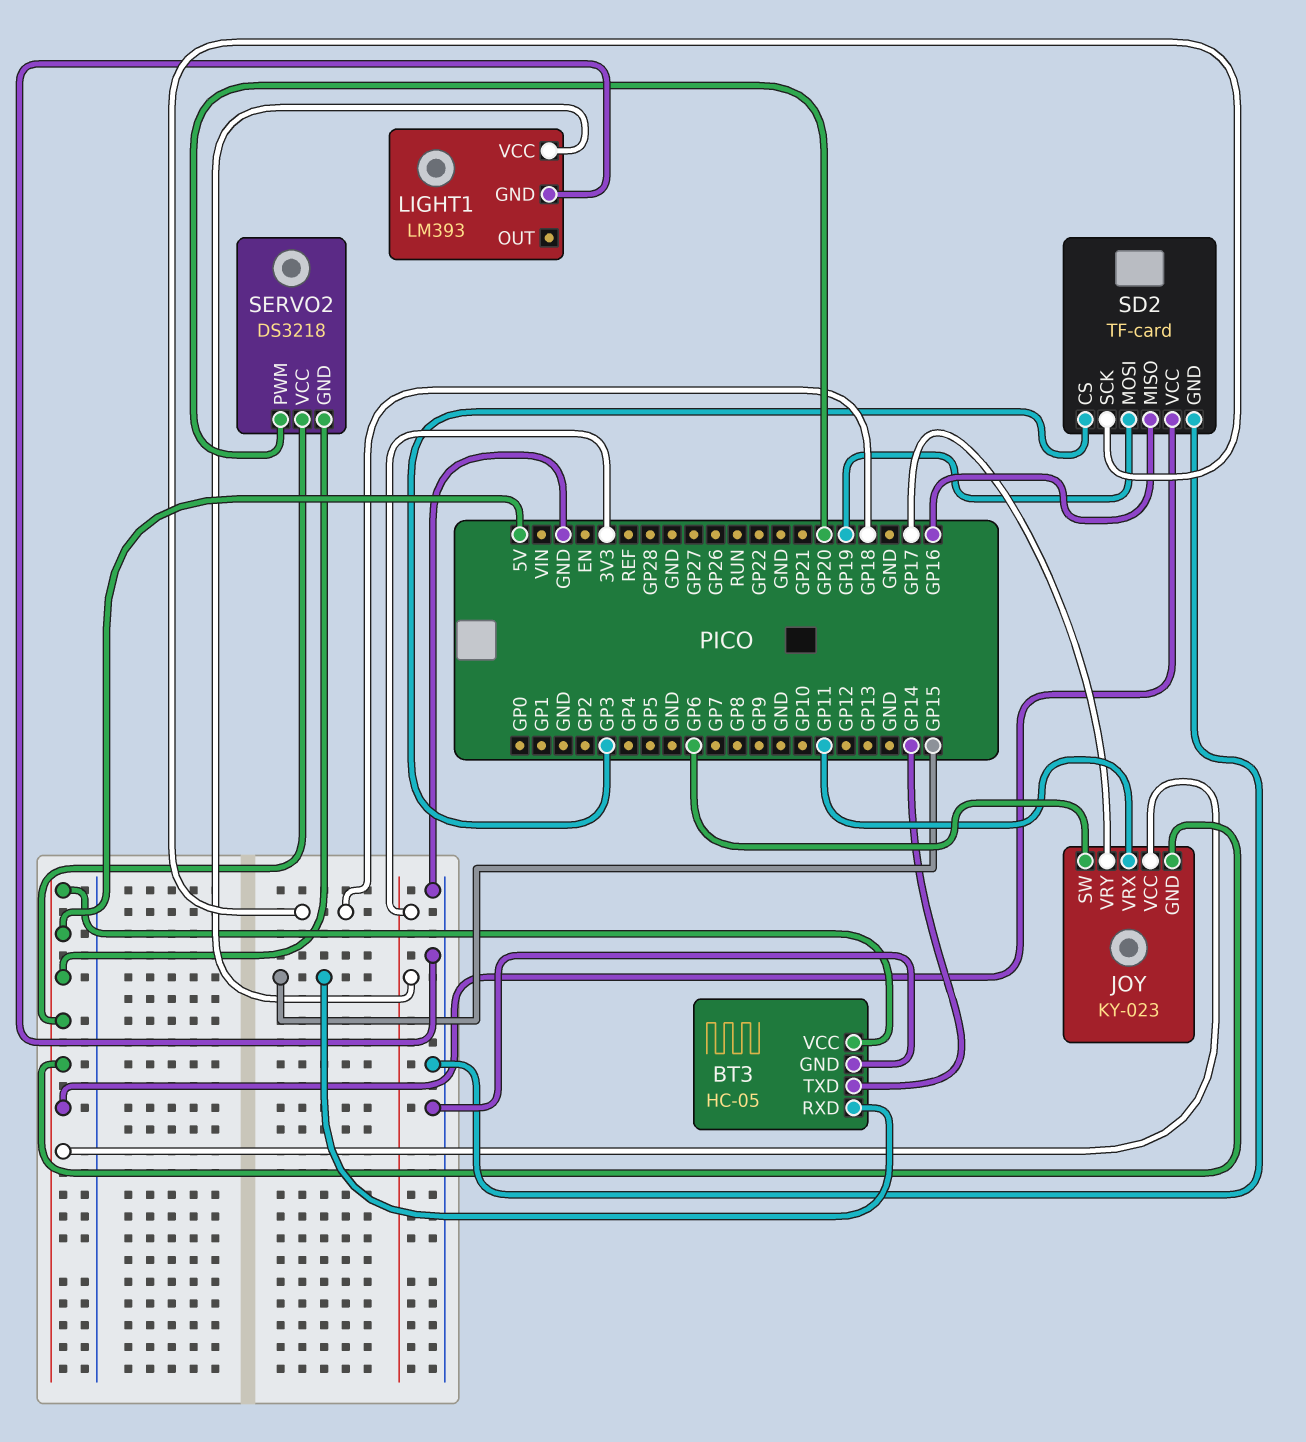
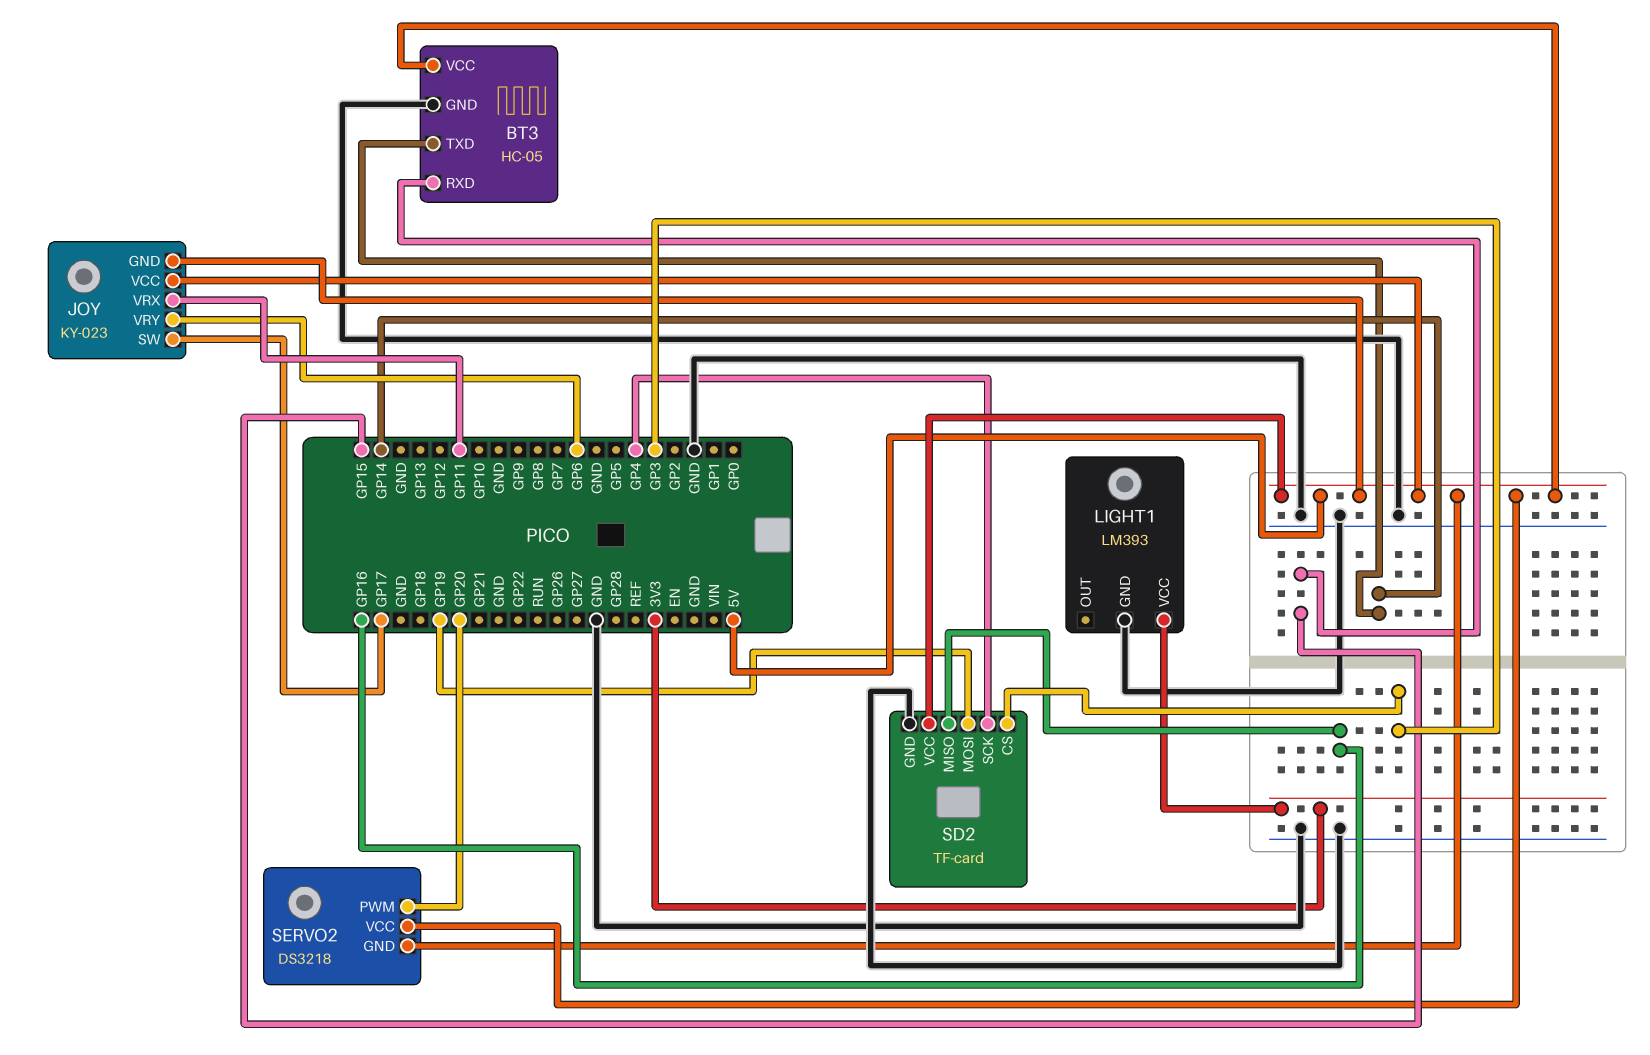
JOY pin SW: GP6 -> GP17
JOY pin VRY: GP17 -> GP6
SD2 pin SCK: GP18 -> GP4

